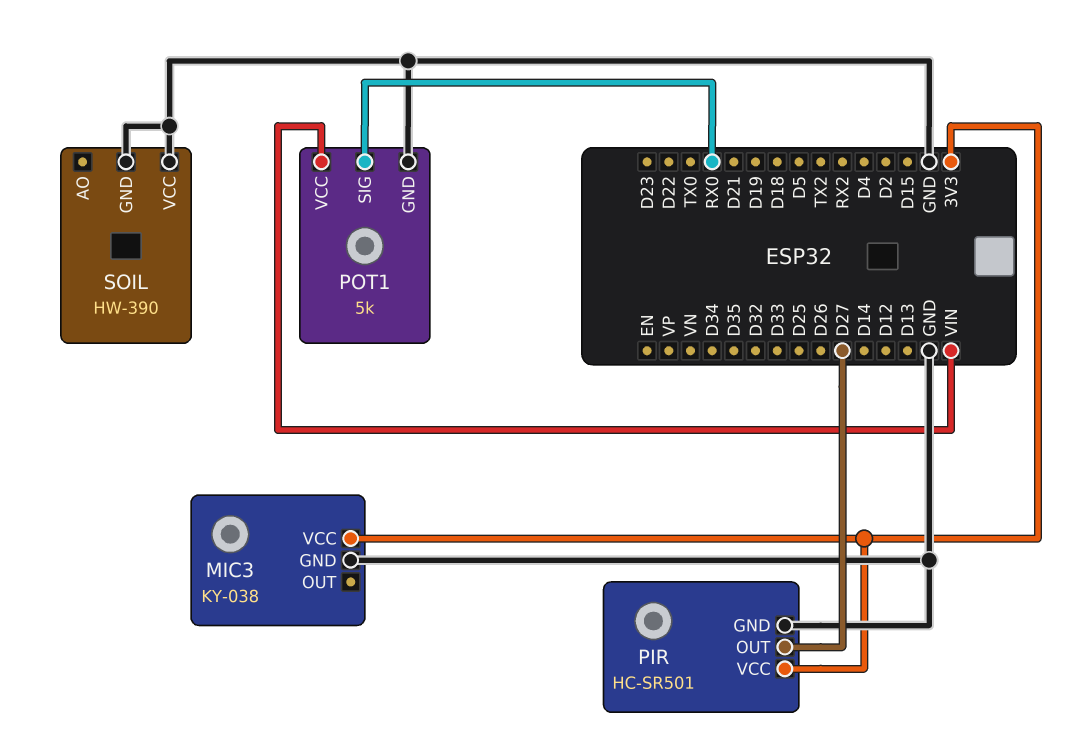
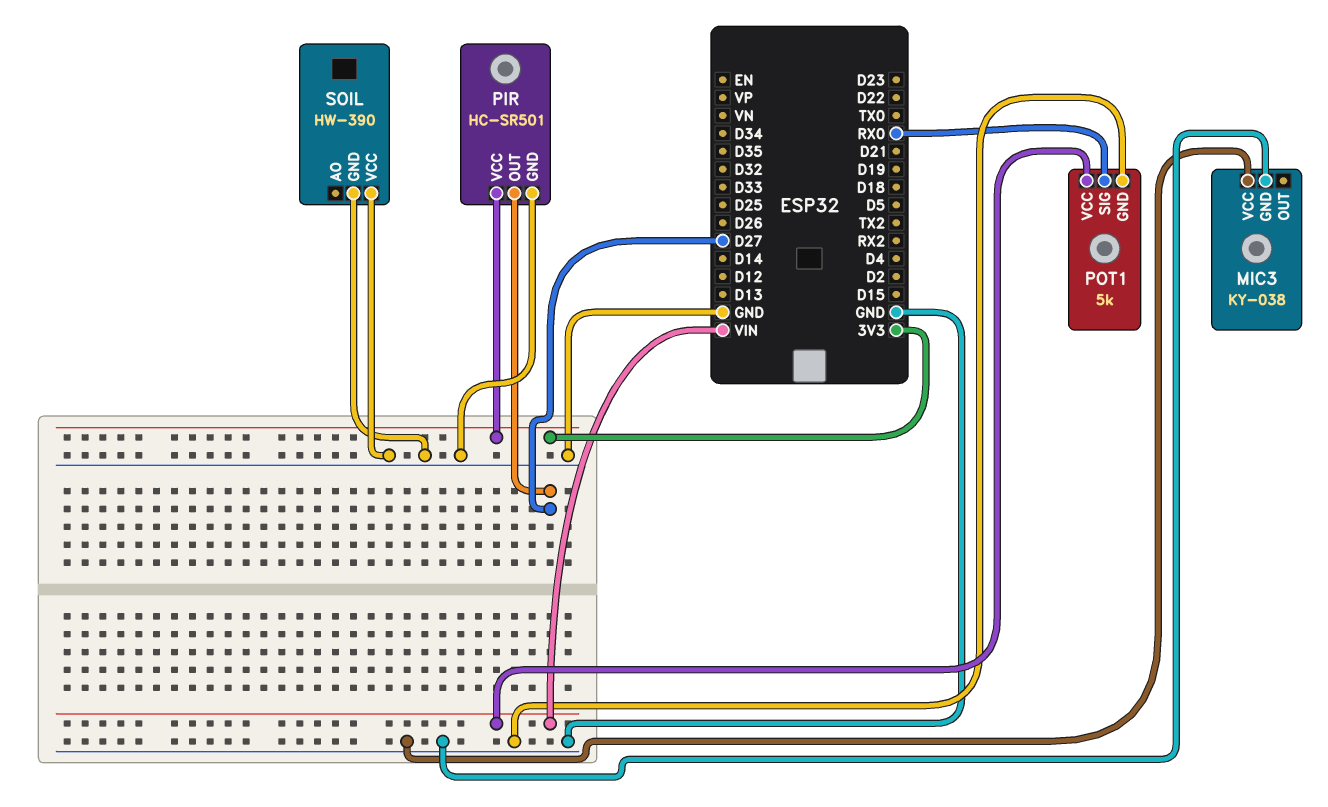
MIC3 pin VCC: 3V3 -> GND

